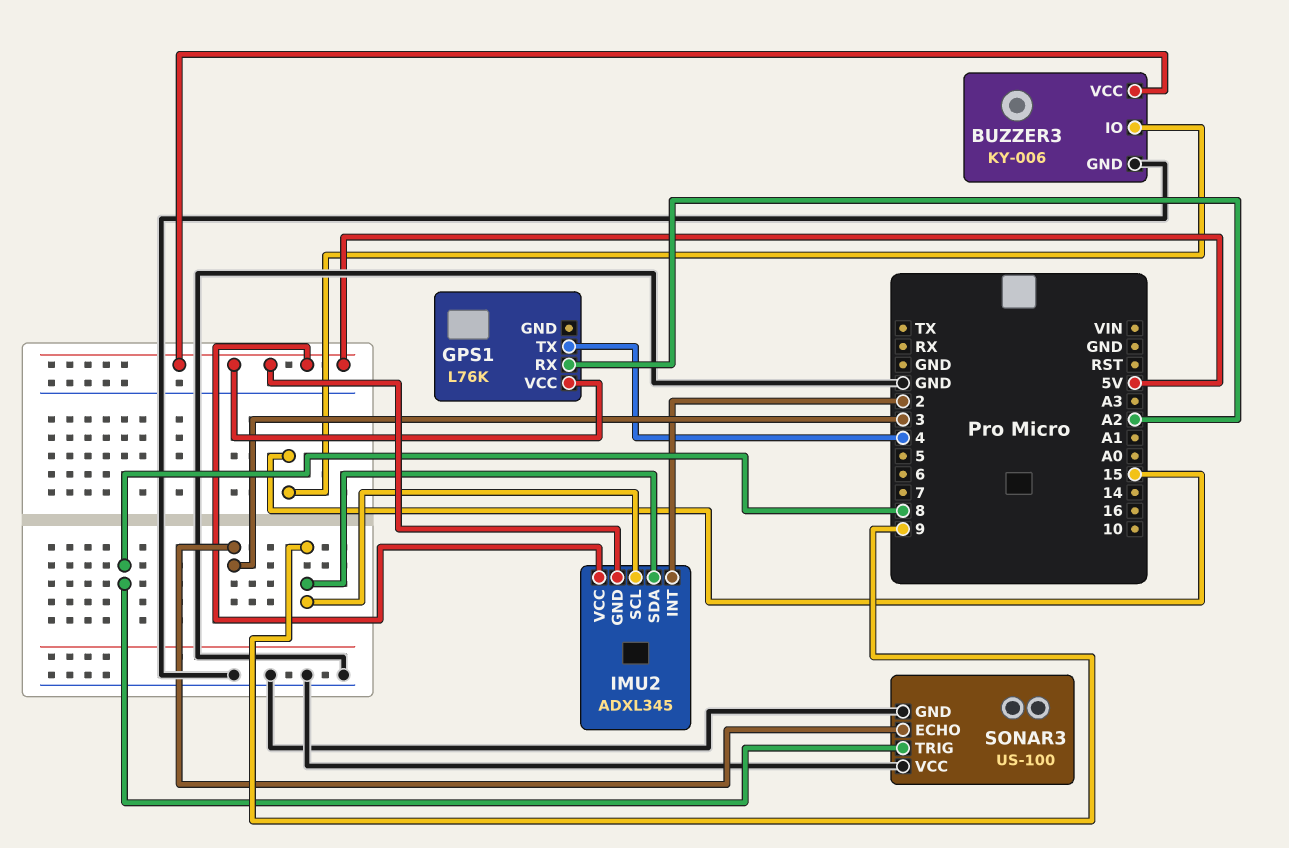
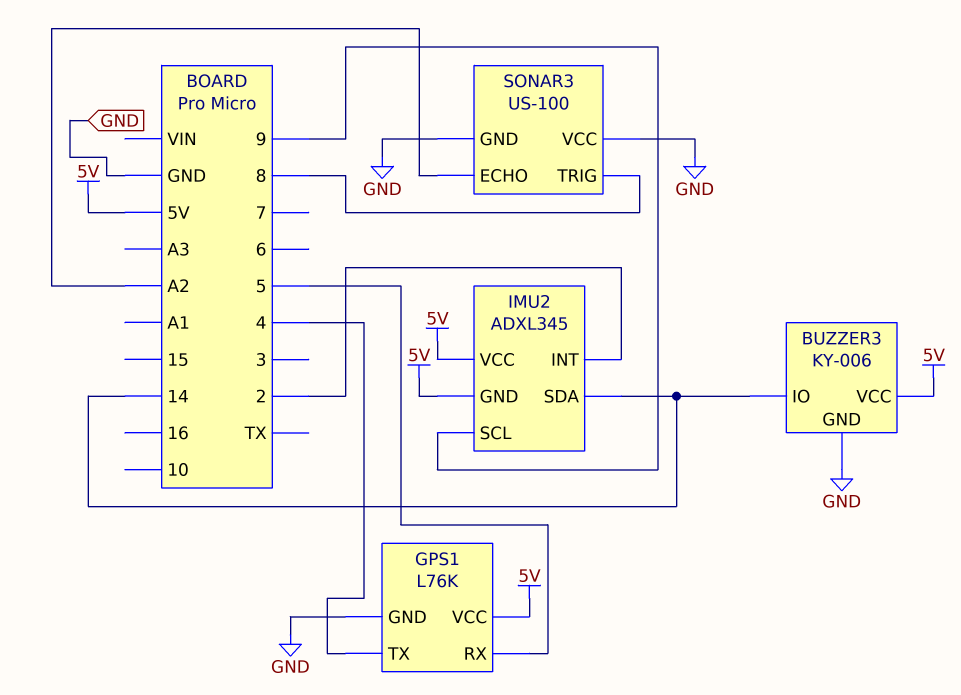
BUZZER3 pin IO: 15 -> 14
GPS1 pin GND: none -> GND
GPS1 pin RX: A2 -> 5
IMU2 pin SDA: 9 -> 14
SONAR3 pin ECHO: 3 -> A2

